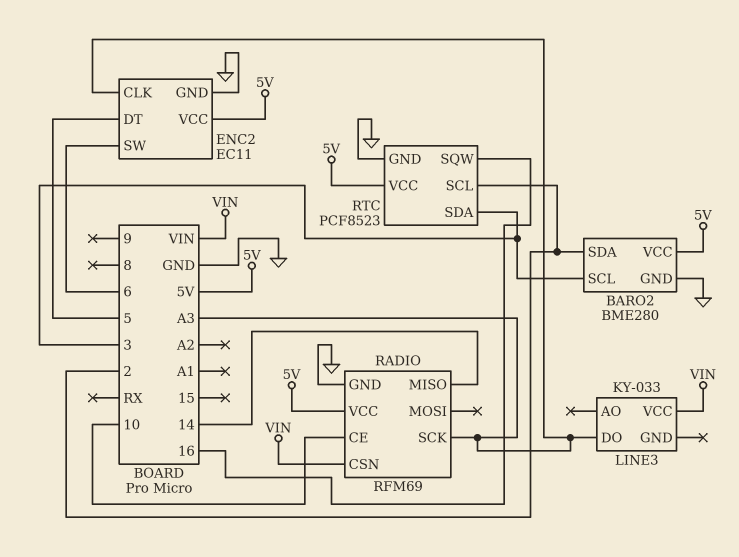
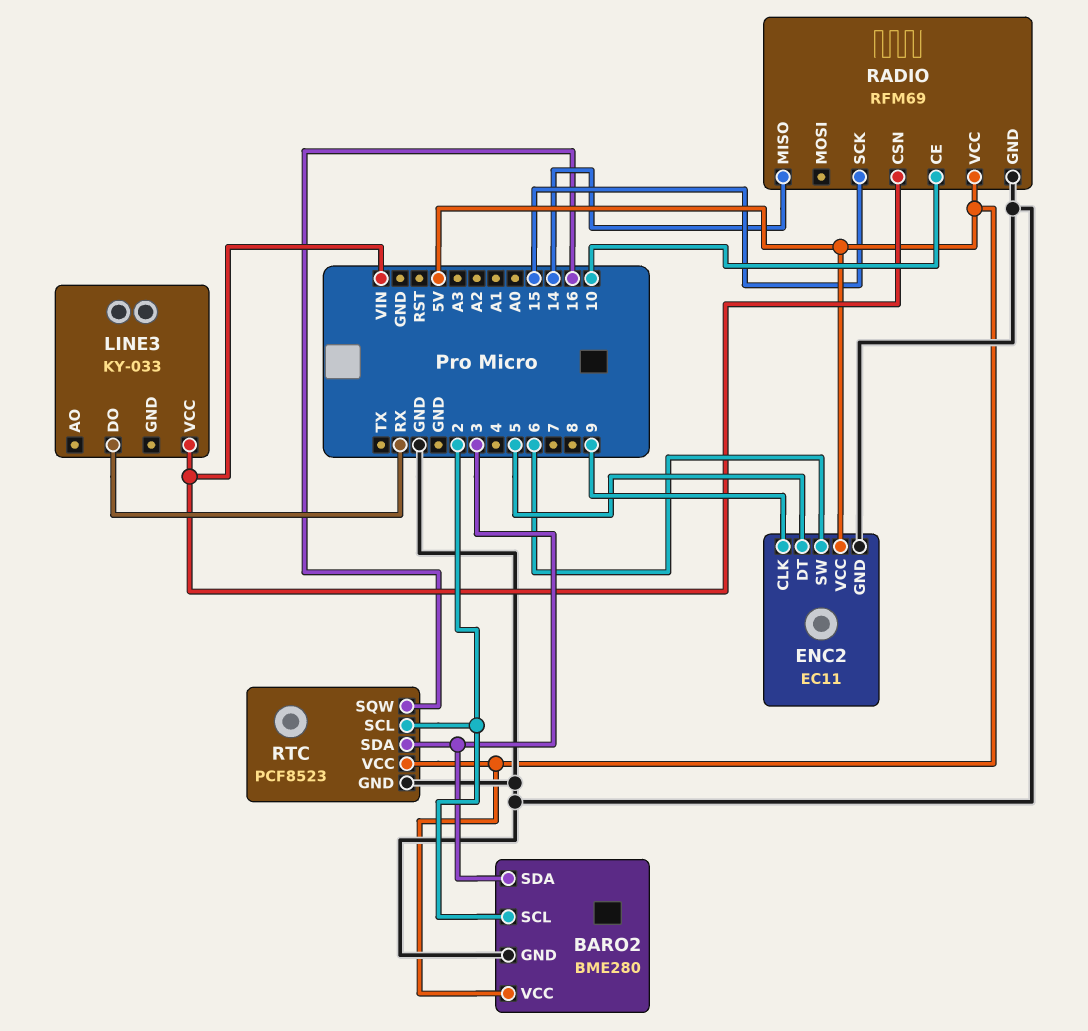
BARO2 pin SCL: 3 -> 2
BARO2 pin SDA: 2 -> 3
ENC2 pin CLK: A3 -> 9
LINE3 pin DO: A3 -> RX
RADIO pin SCK: A3 -> 15

